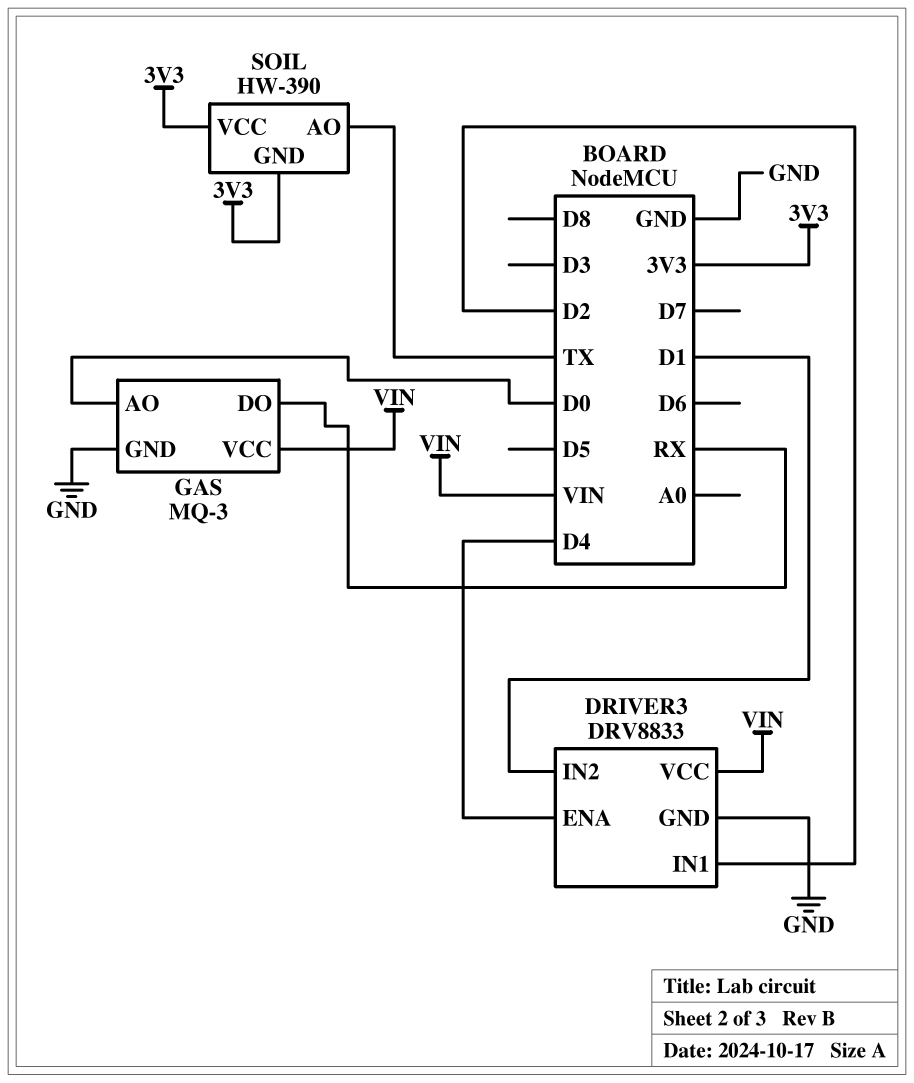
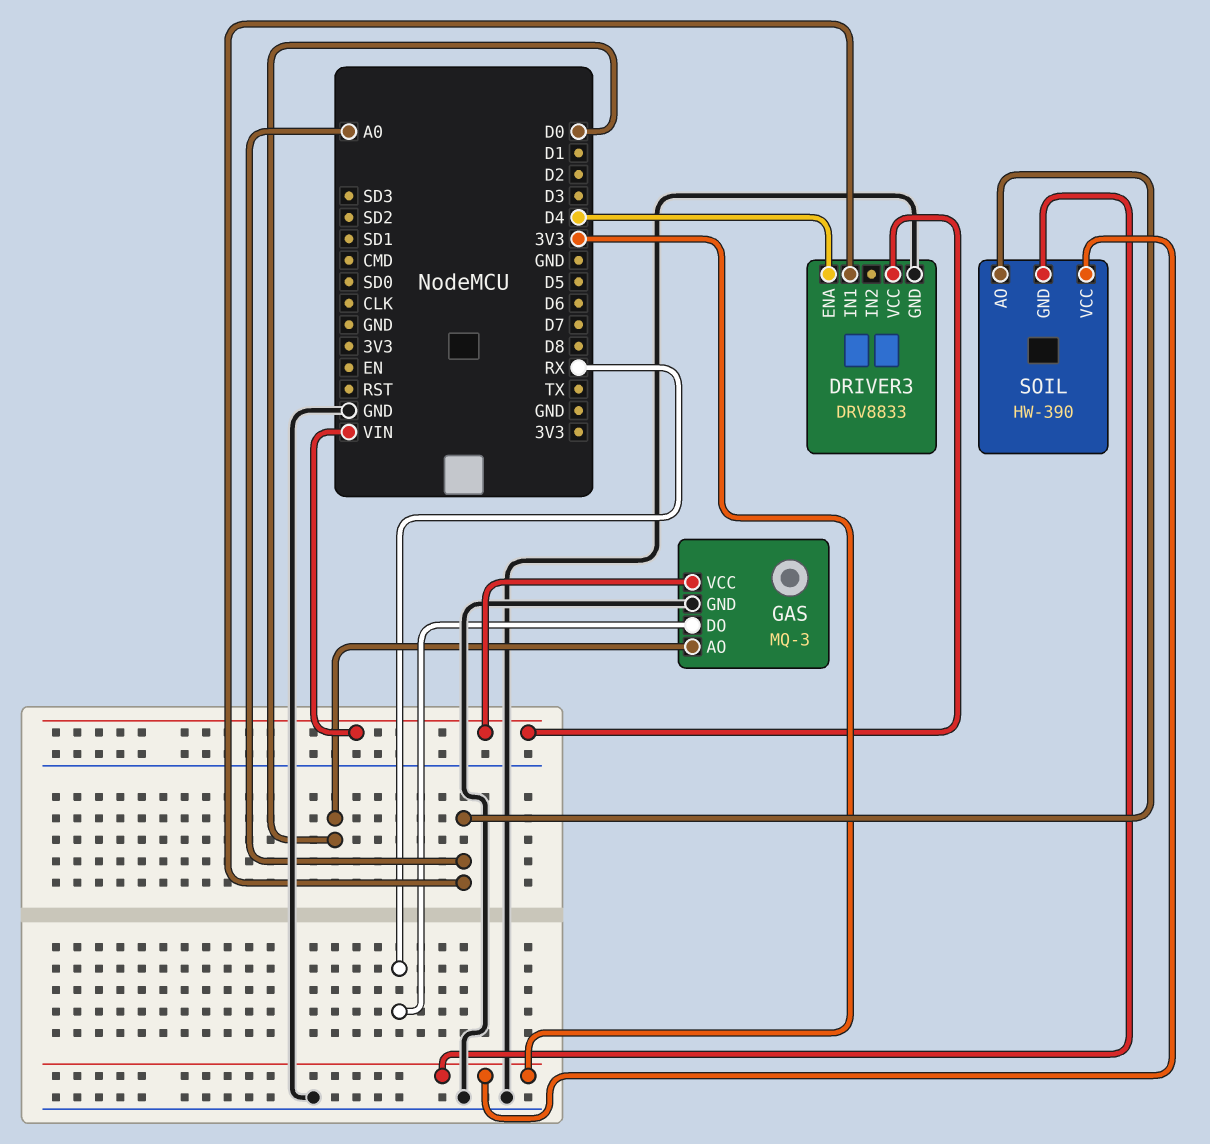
DRIVER3 pin IN1: D2 -> A0
DRIVER3 pin IN2: D1 -> none
SOIL pin AO: TX -> A0

